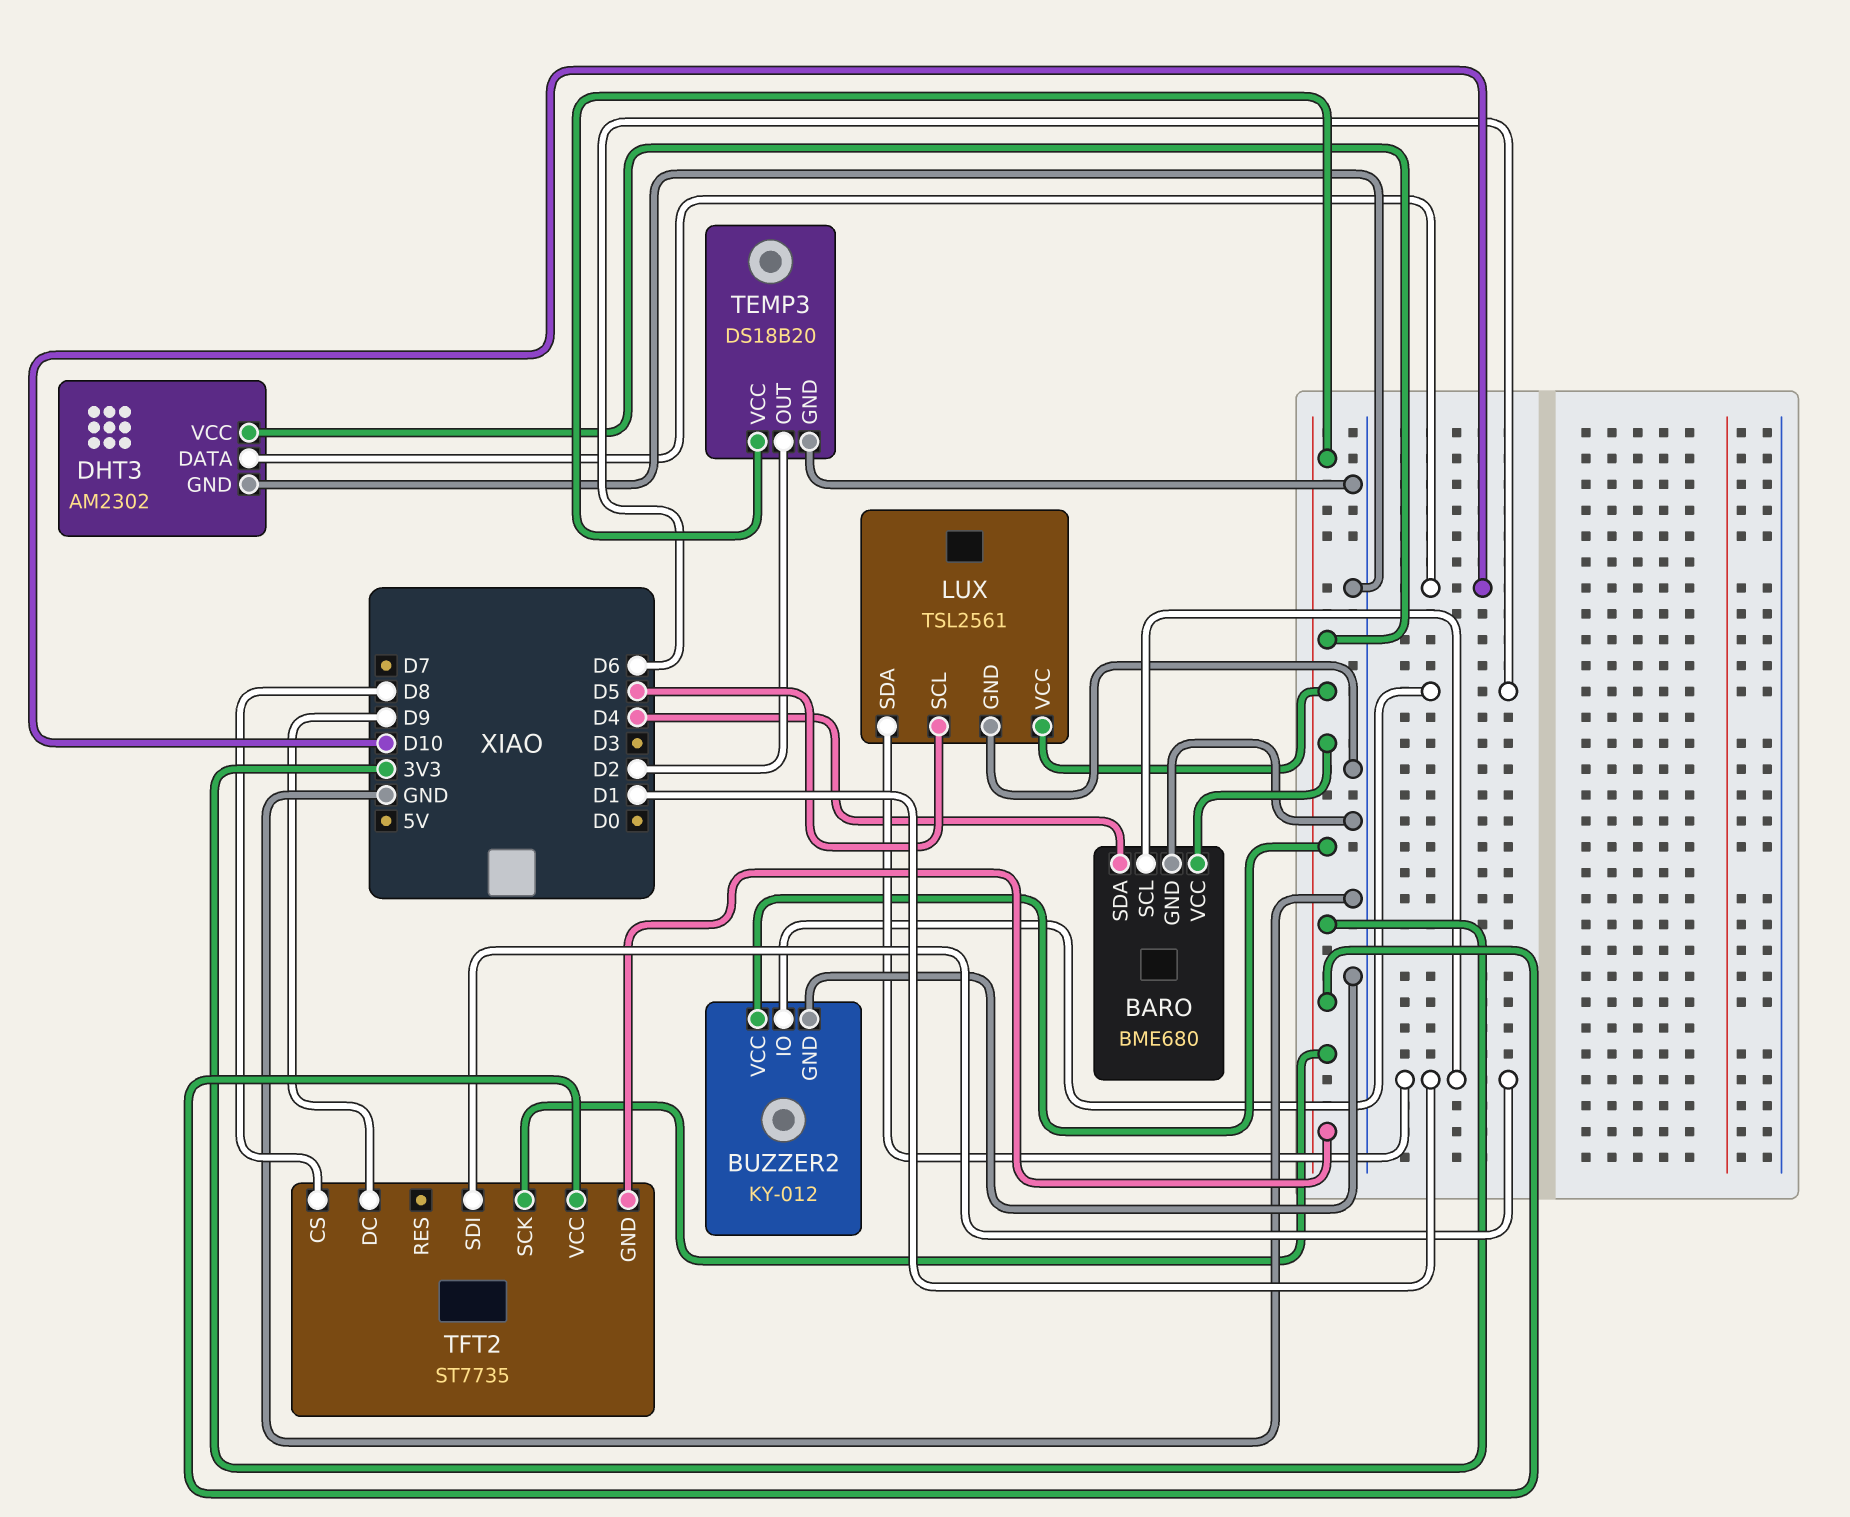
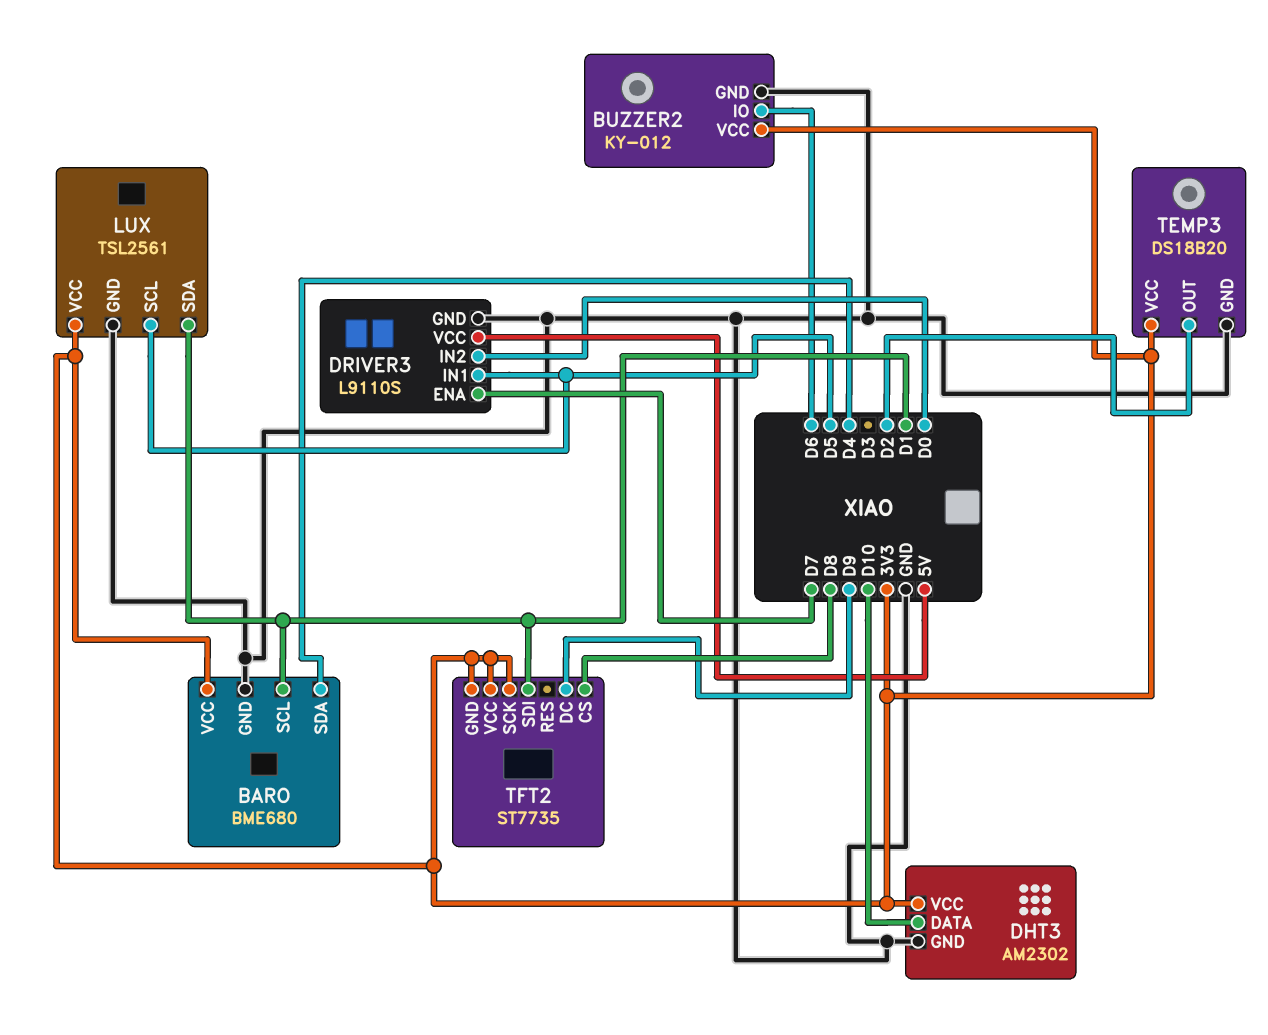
DRIVER3: none -> L9110S
DRIVER3 pin ENA: none -> D7
DRIVER3 pin GND: none -> GND
DRIVER3 pin IN1: none -> D5
DRIVER3 pin IN2: none -> D0
DRIVER3 pin VCC: none -> 5V

